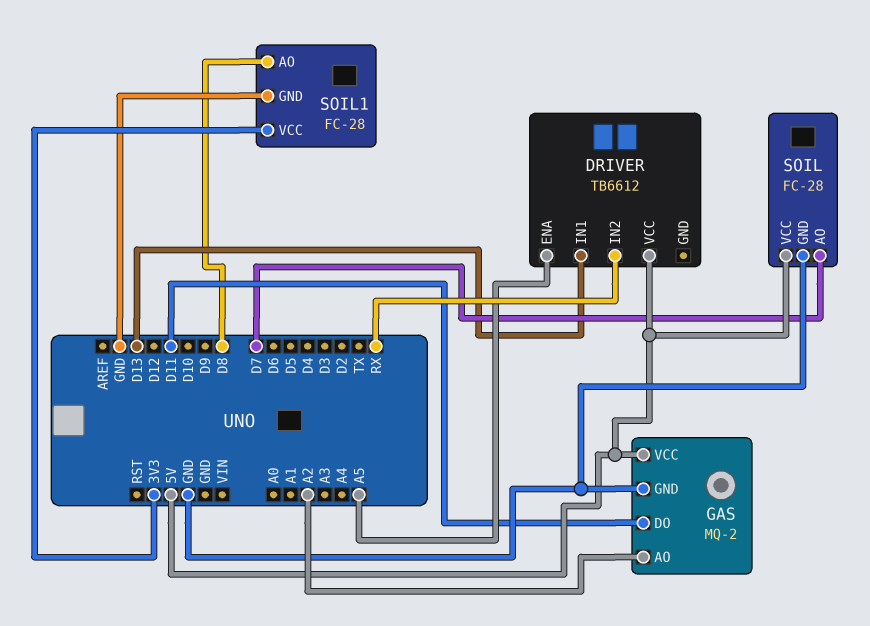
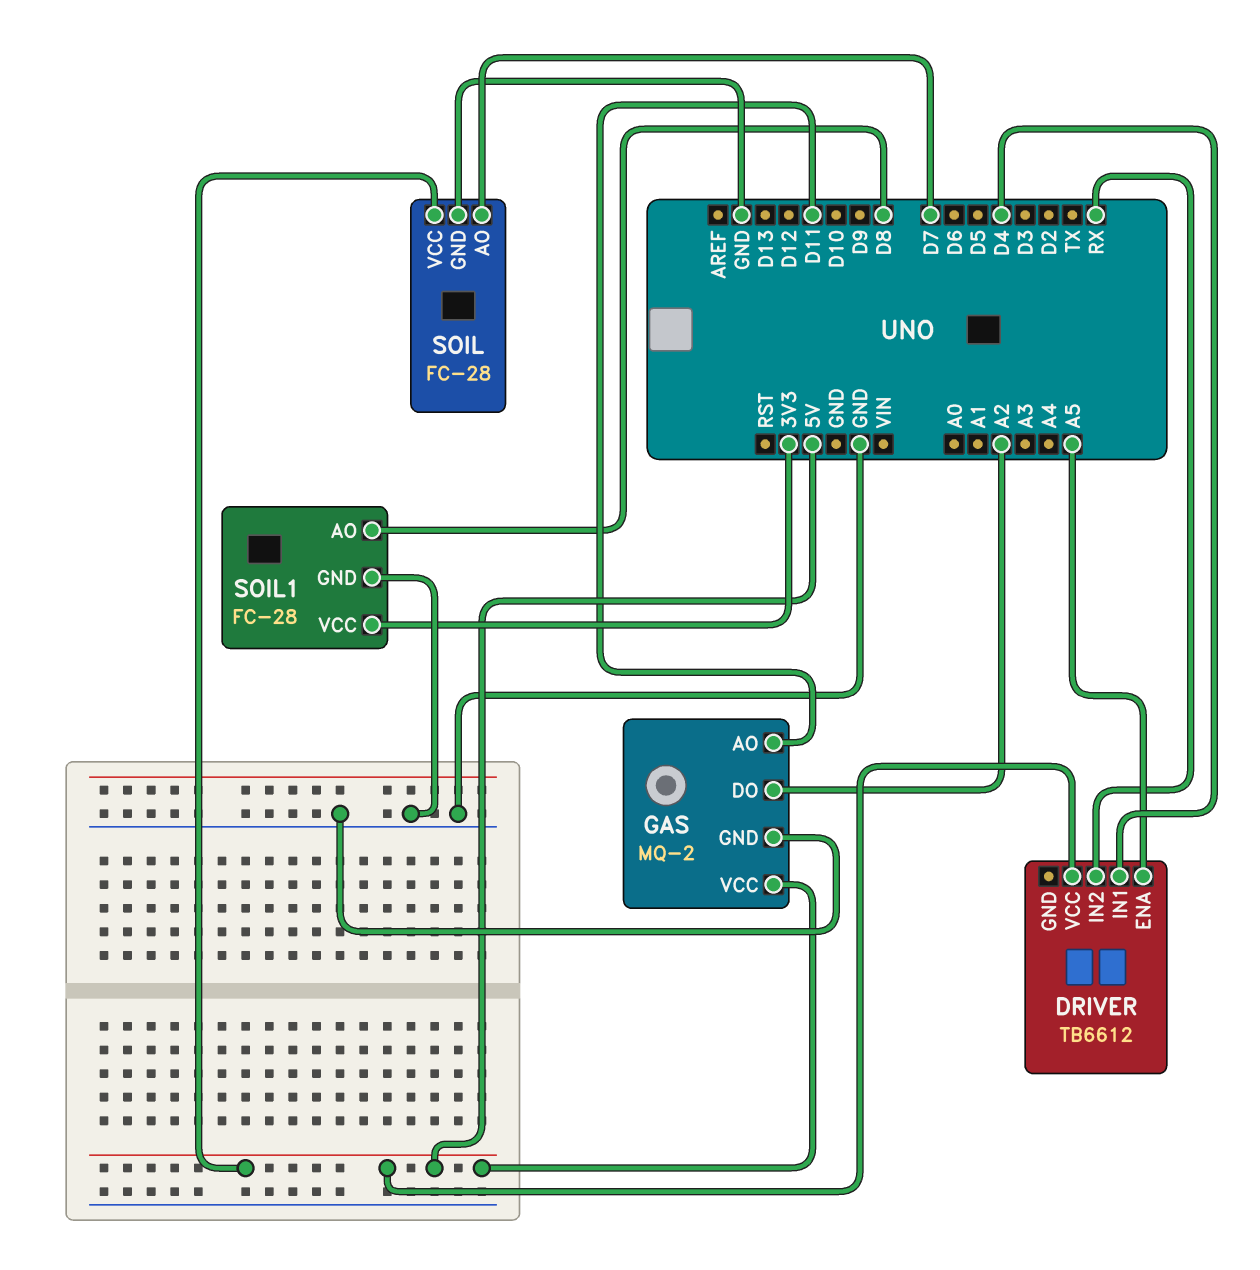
DRIVER pin IN1: D13 -> D4
GAS pin AO: A2 -> D11
GAS pin DO: D11 -> A2

